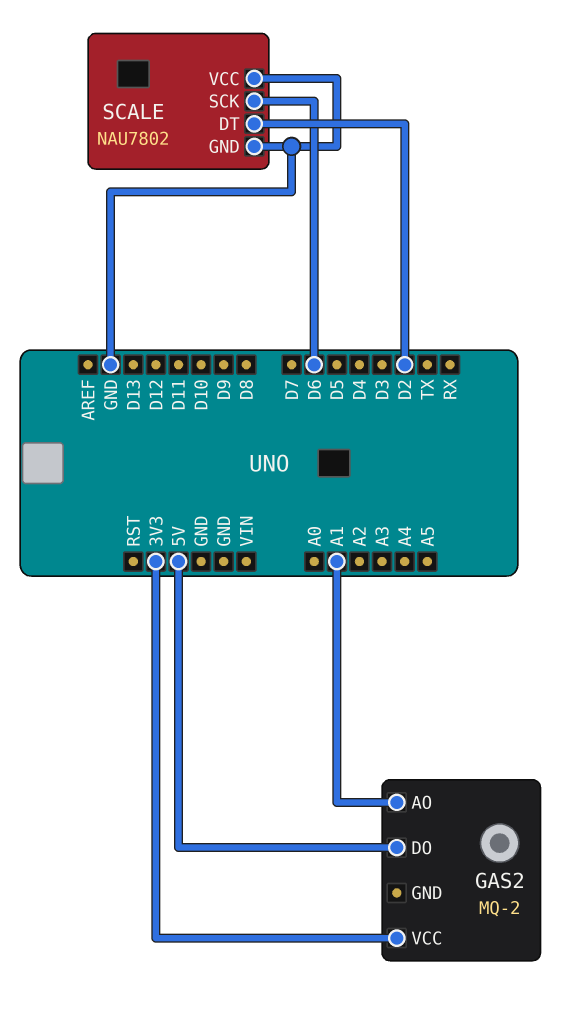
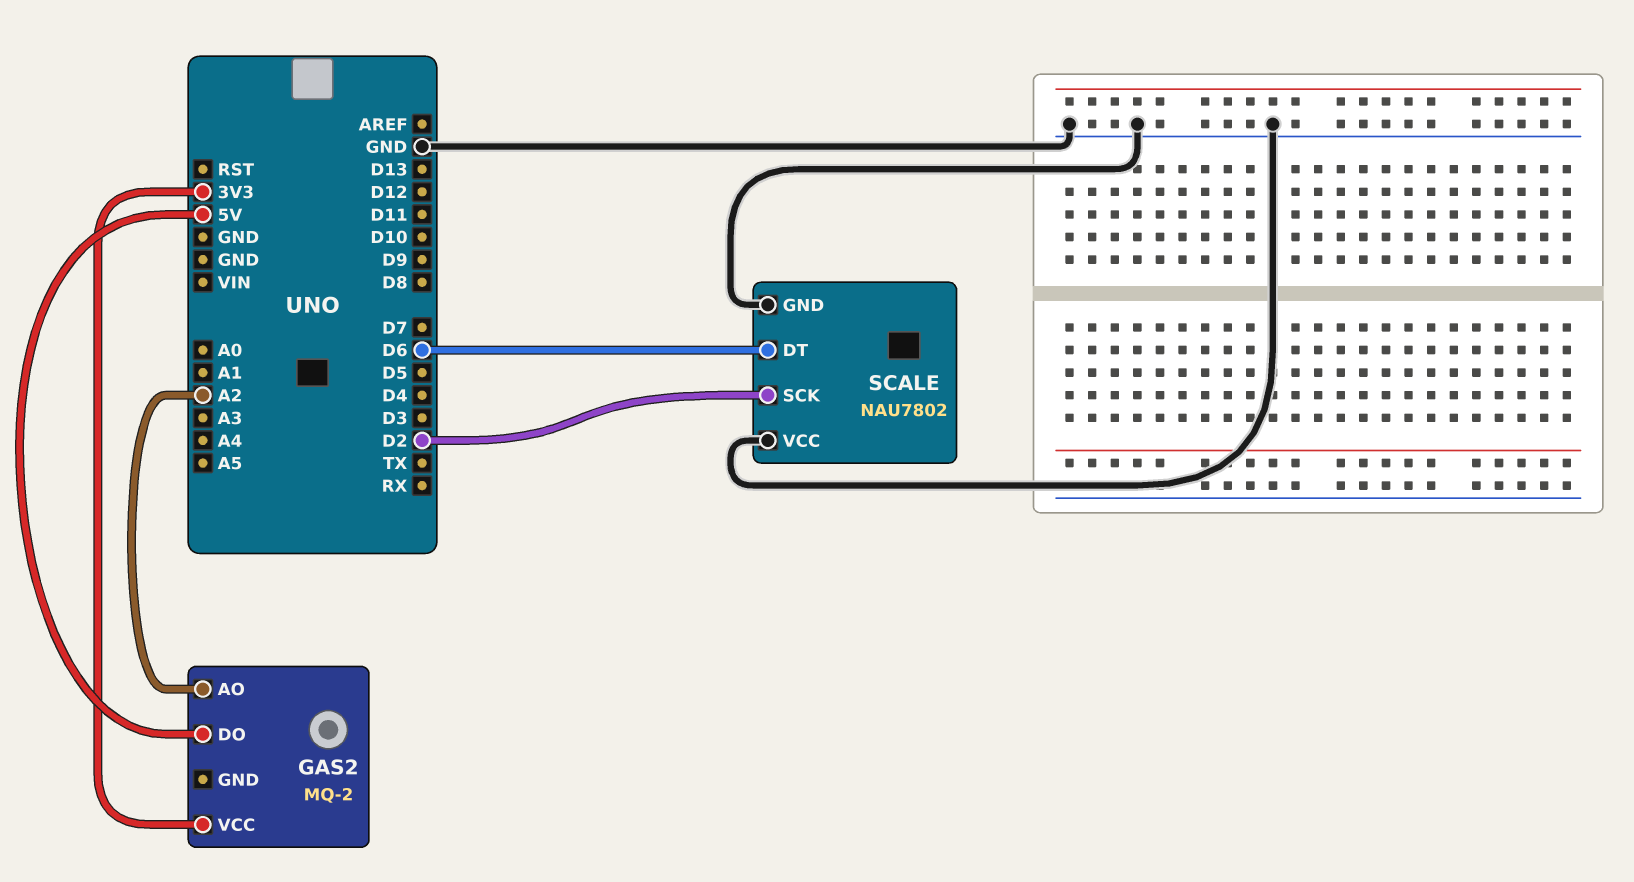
GAS2 pin AO: A1 -> A2
SCALE pin DT: D2 -> D6
SCALE pin SCK: D6 -> D2

